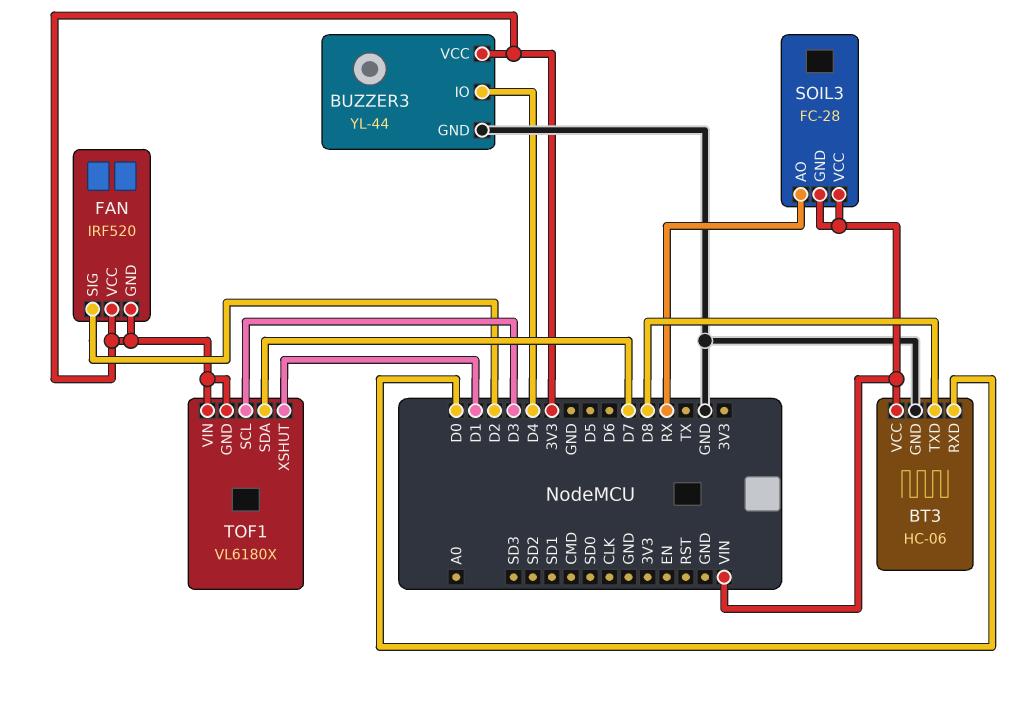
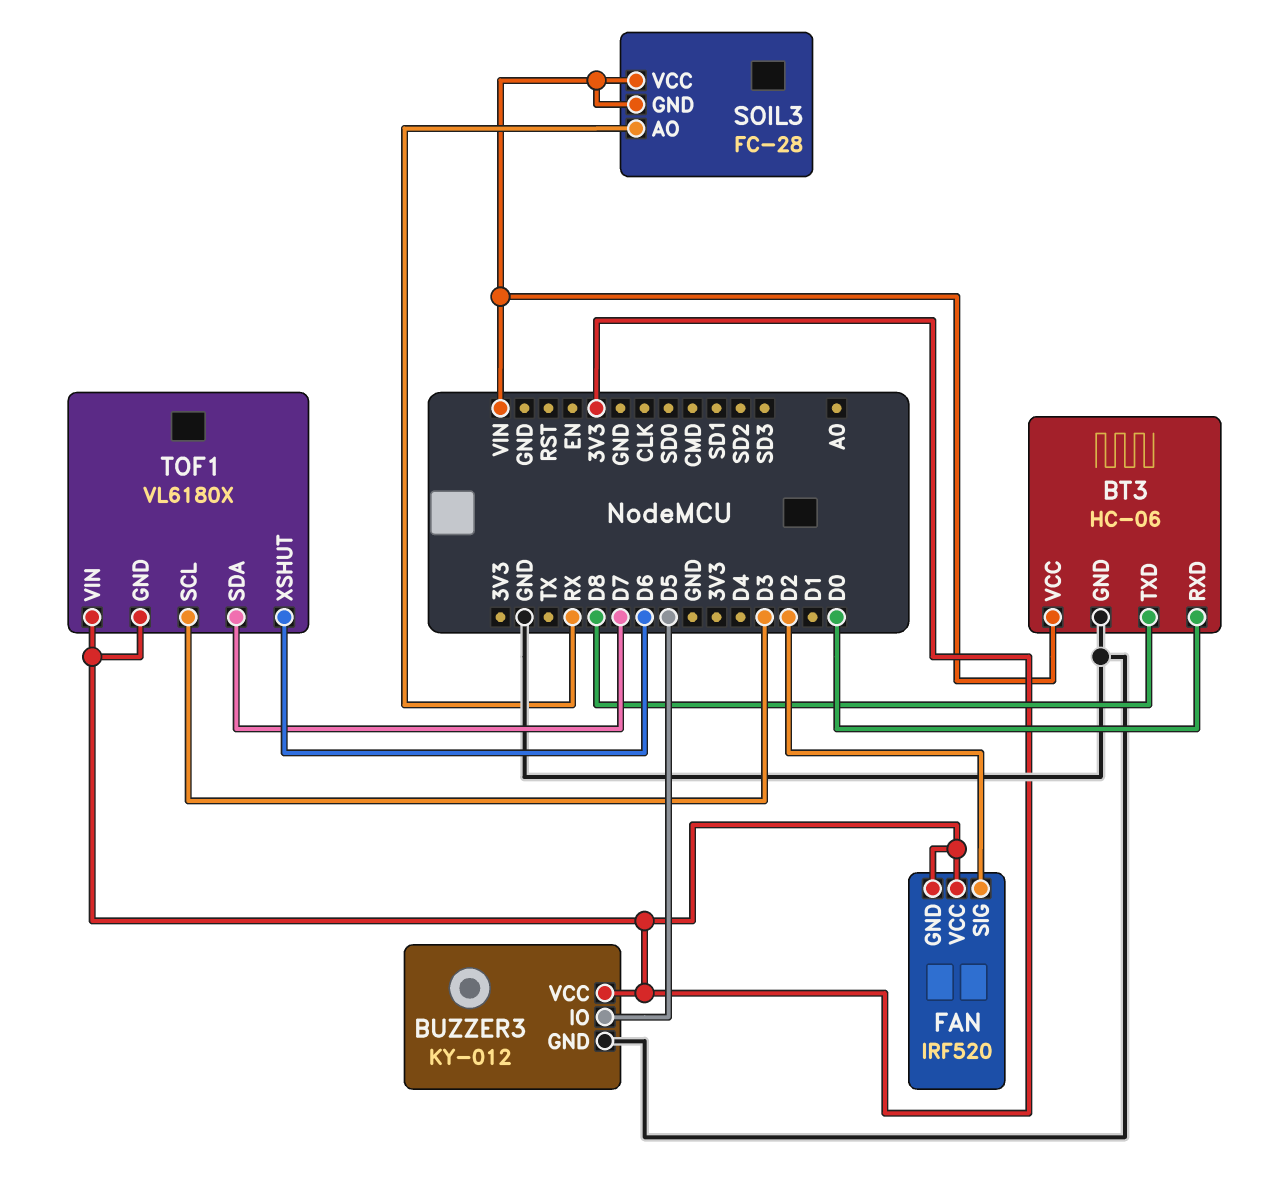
BUZZER3: YL-44 -> KY-012
BUZZER3 pin IO: D4 -> D5
TOF1 pin XSHUT: D1 -> D6

